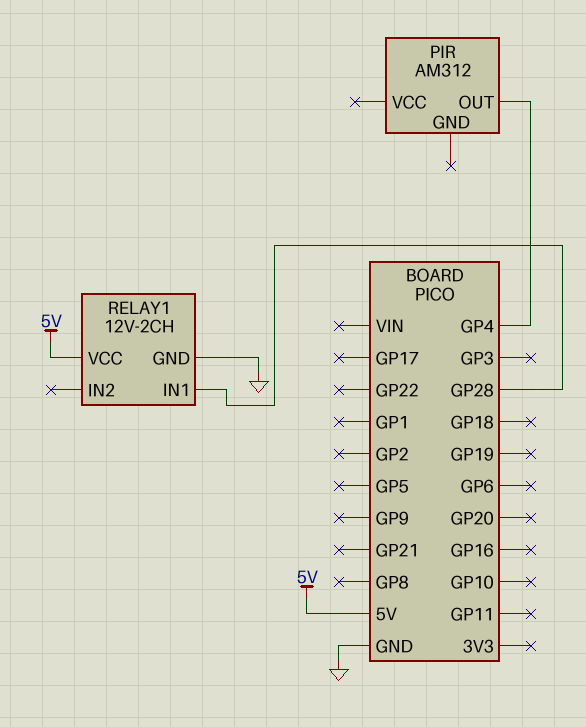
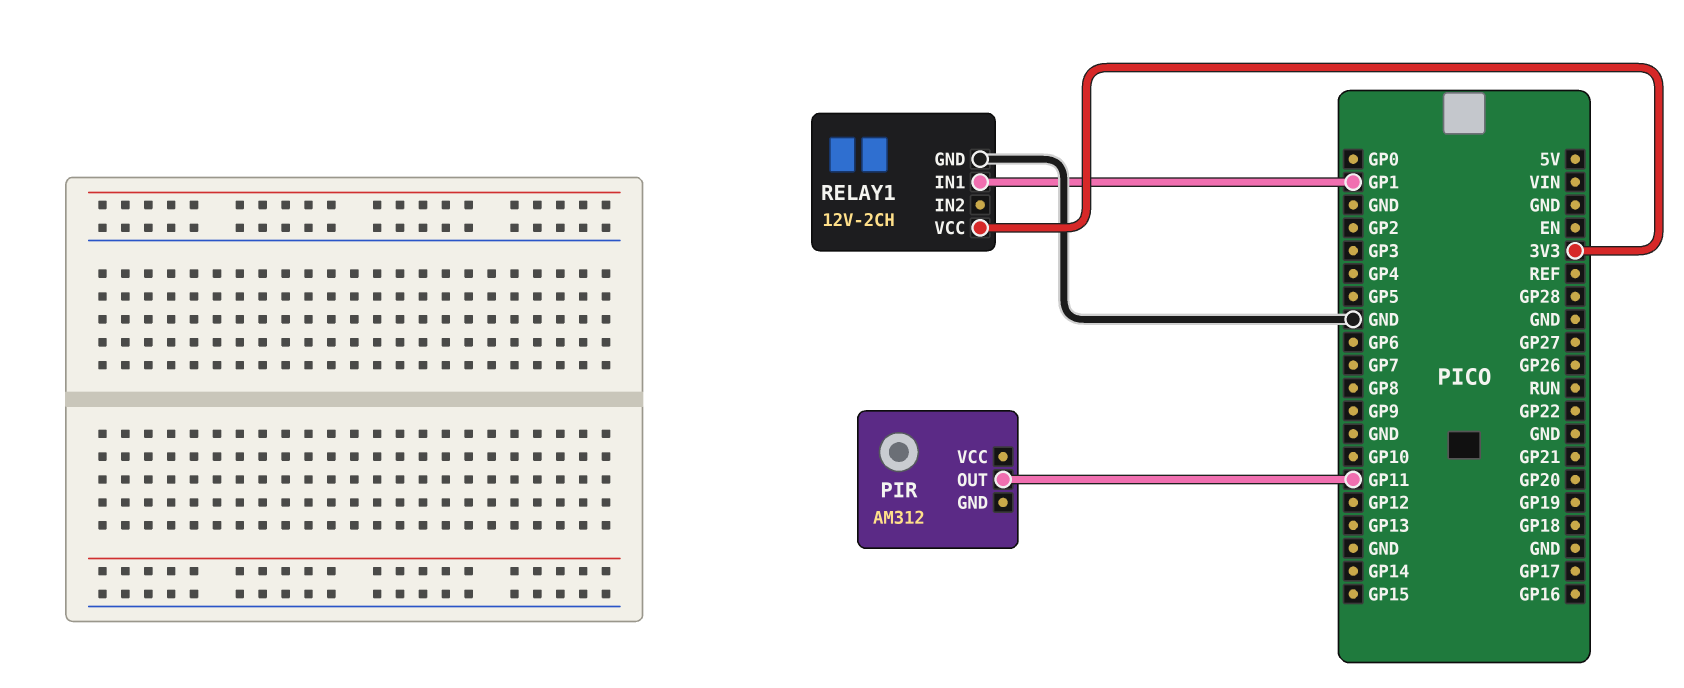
PIR pin OUT: GP4 -> GP11
RELAY1 pin IN1: GP28 -> GP1
RELAY1 pin VCC: 5V -> 3V3

